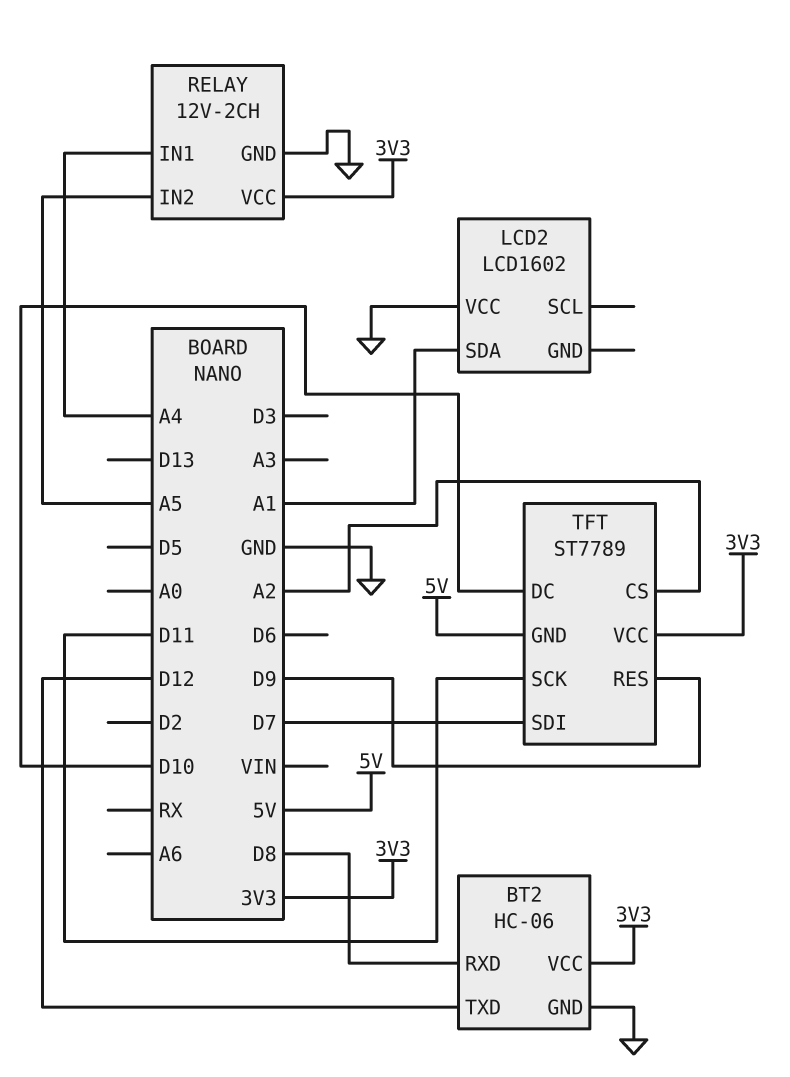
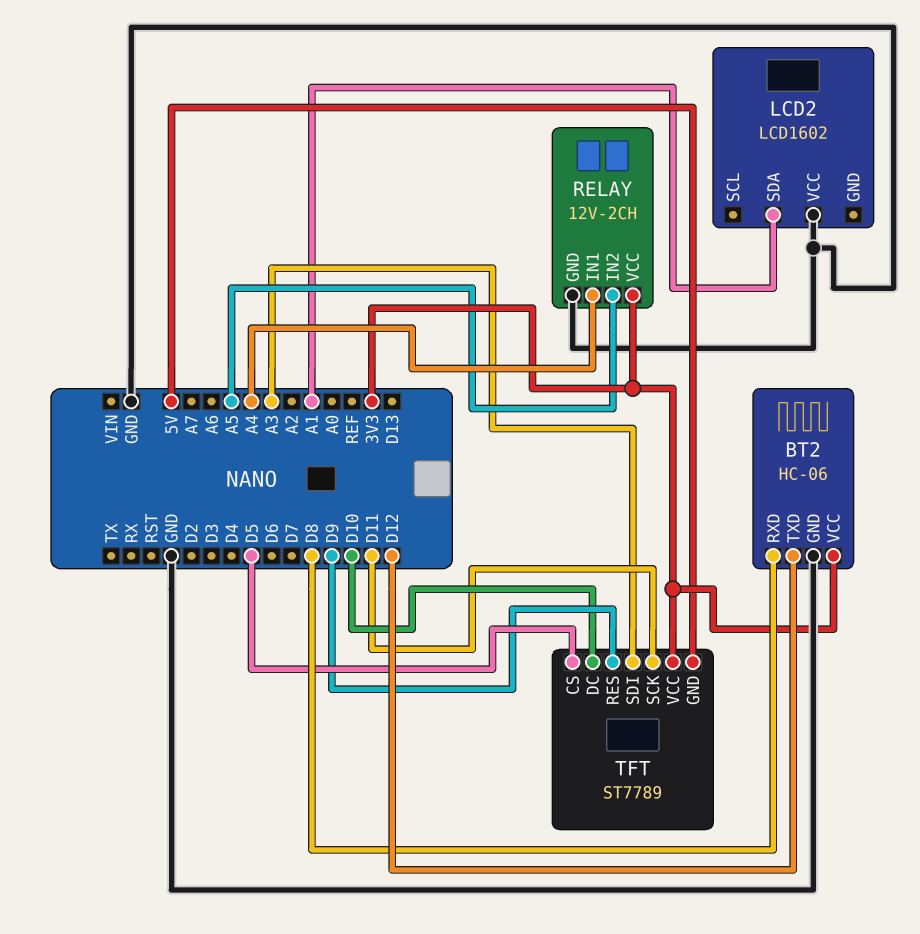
TFT pin CS: A2 -> D5
TFT pin SDI: D7 -> A3

